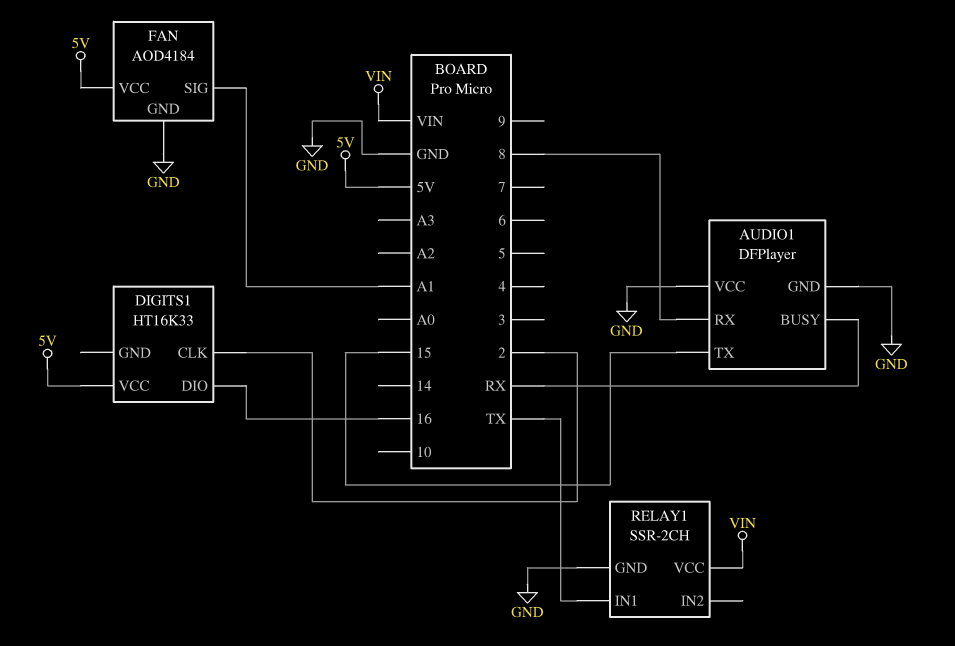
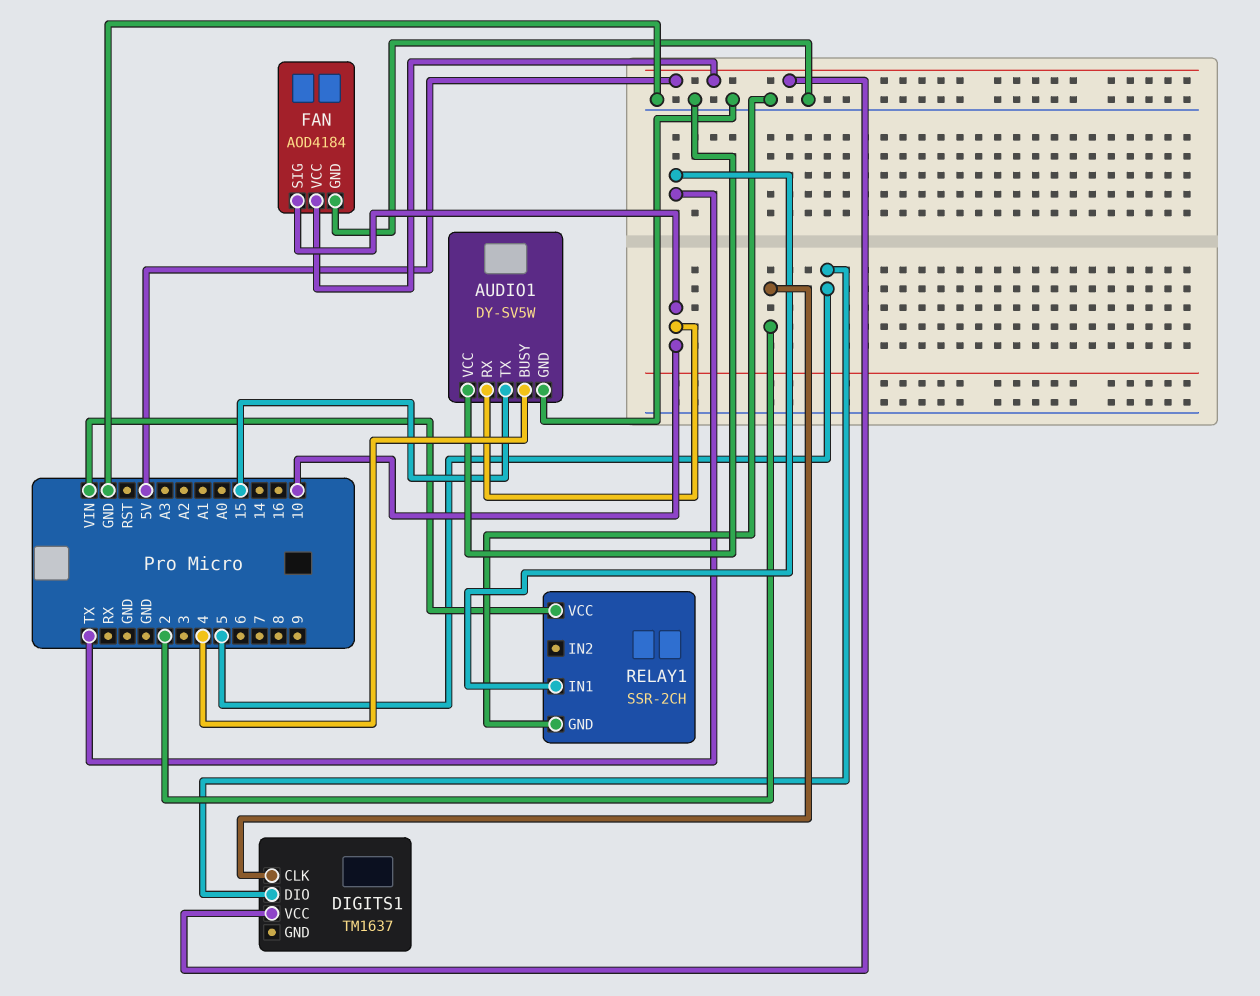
AUDIO1: DFPlayer -> DY-SV5W
AUDIO1 pin BUSY: RX -> 4
AUDIO1 pin RX: 8 -> 10
DIGITS1: HT16K33 -> TM1637
DIGITS1 pin DIO: 16 -> 5
FAN pin SIG: A1 -> 10

